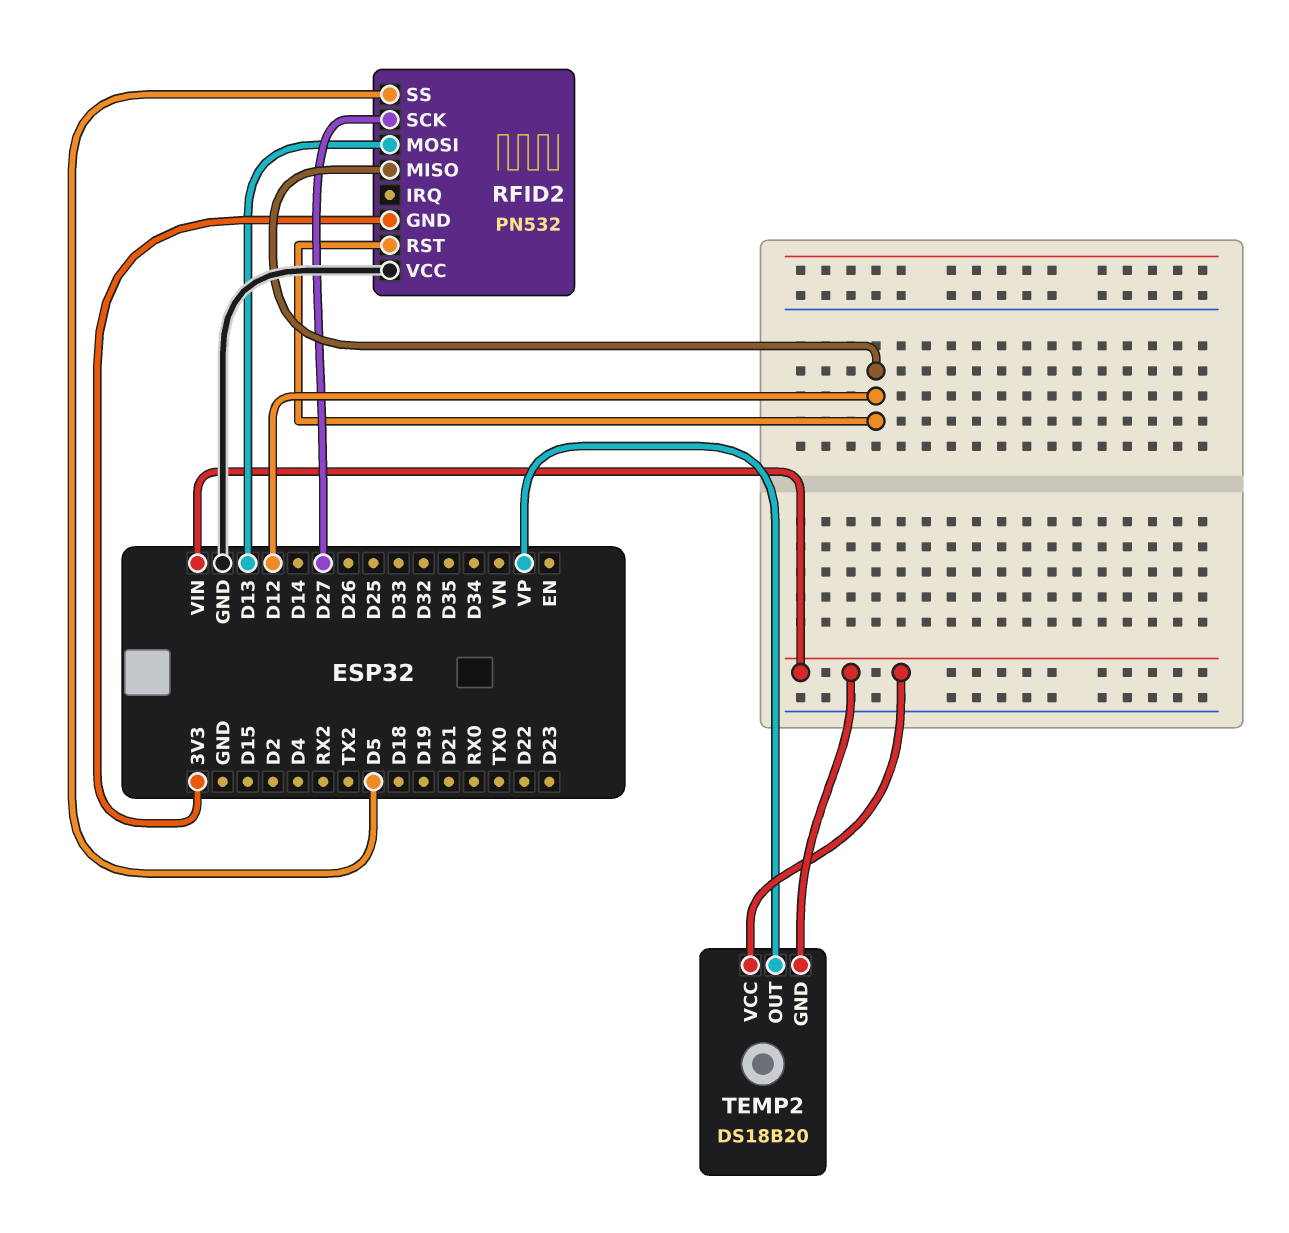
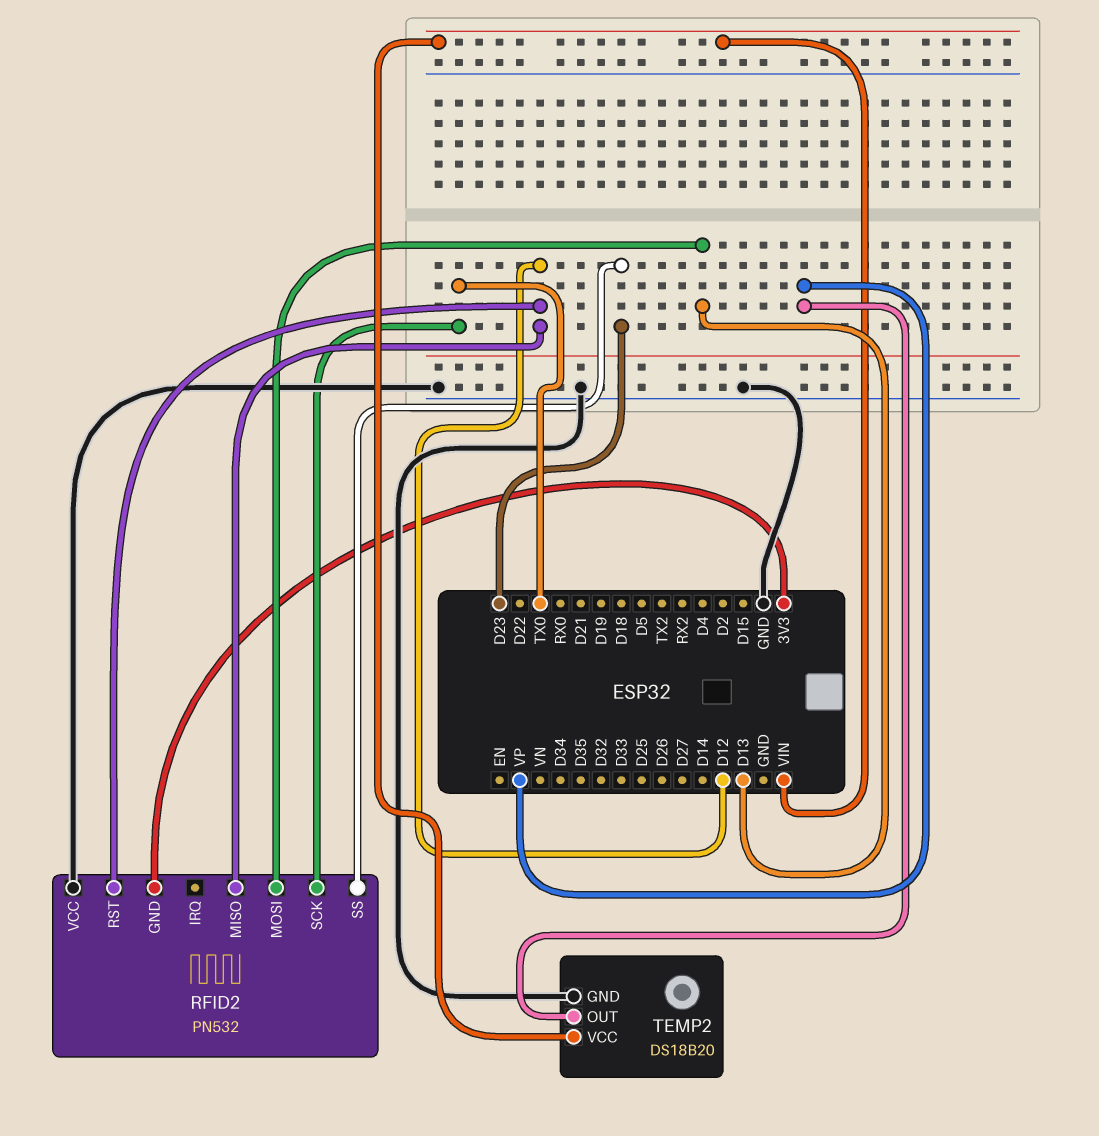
RFID2 pin SCK: D27 -> TX0
RFID2 pin SS: D5 -> D23
TEMP2 pin GND: VIN -> GND

